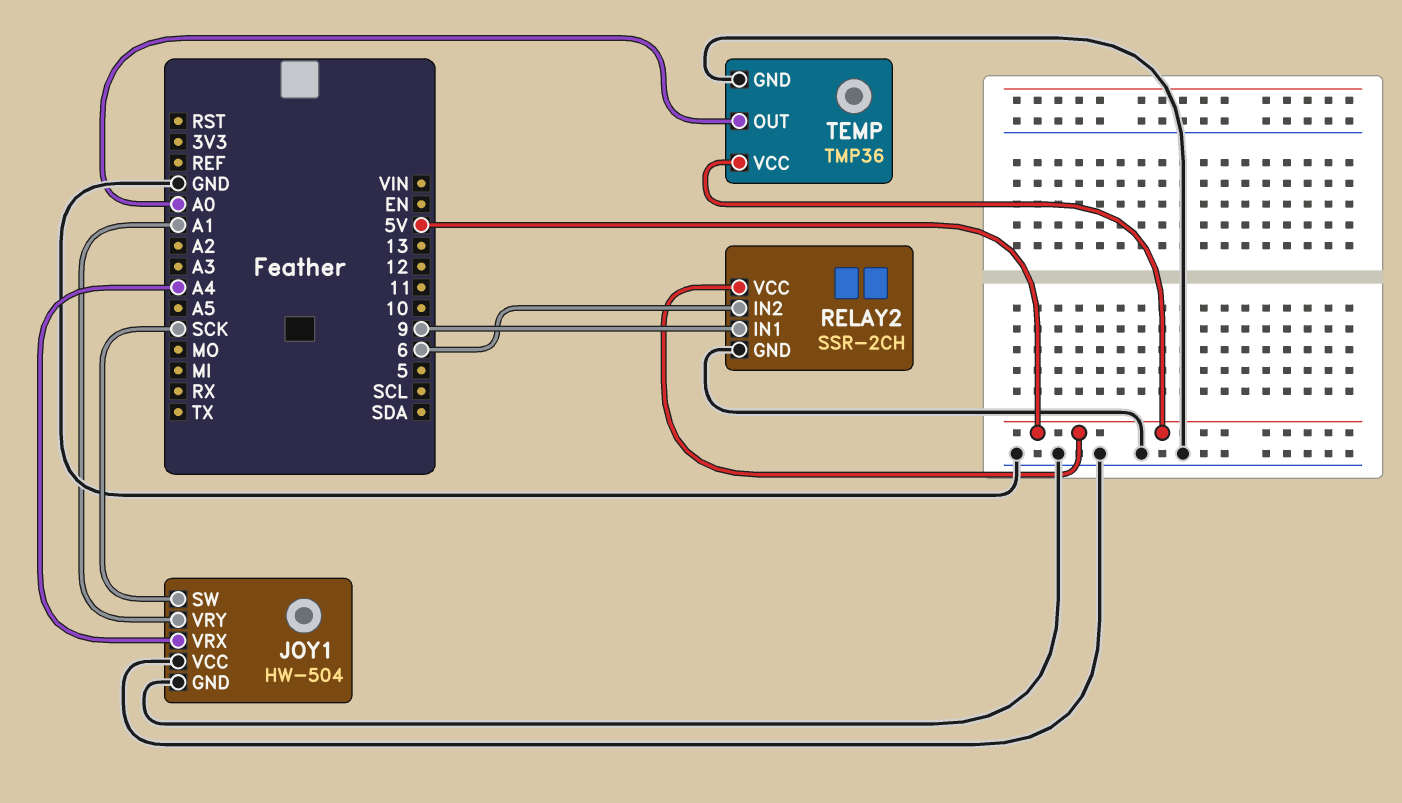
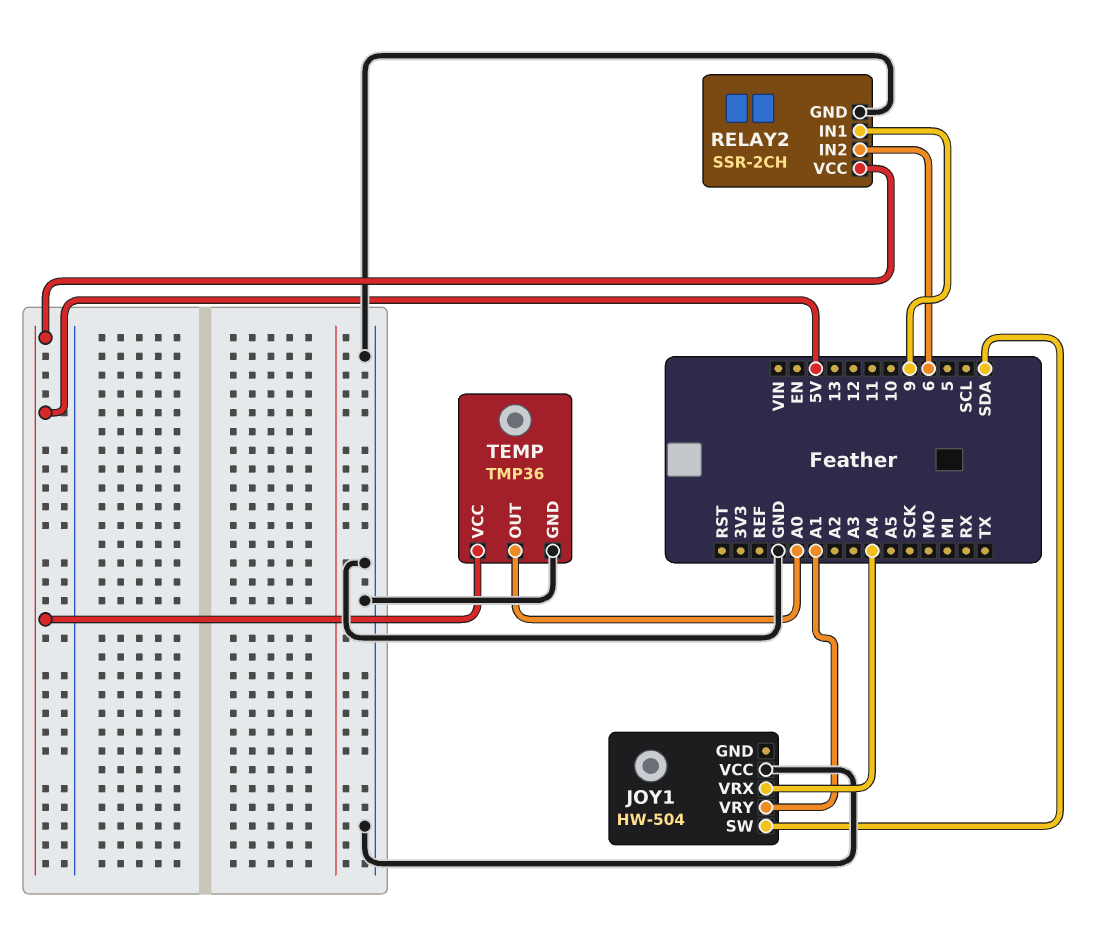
JOY1 pin GND: GND -> none
JOY1 pin SW: SCK -> SDA

